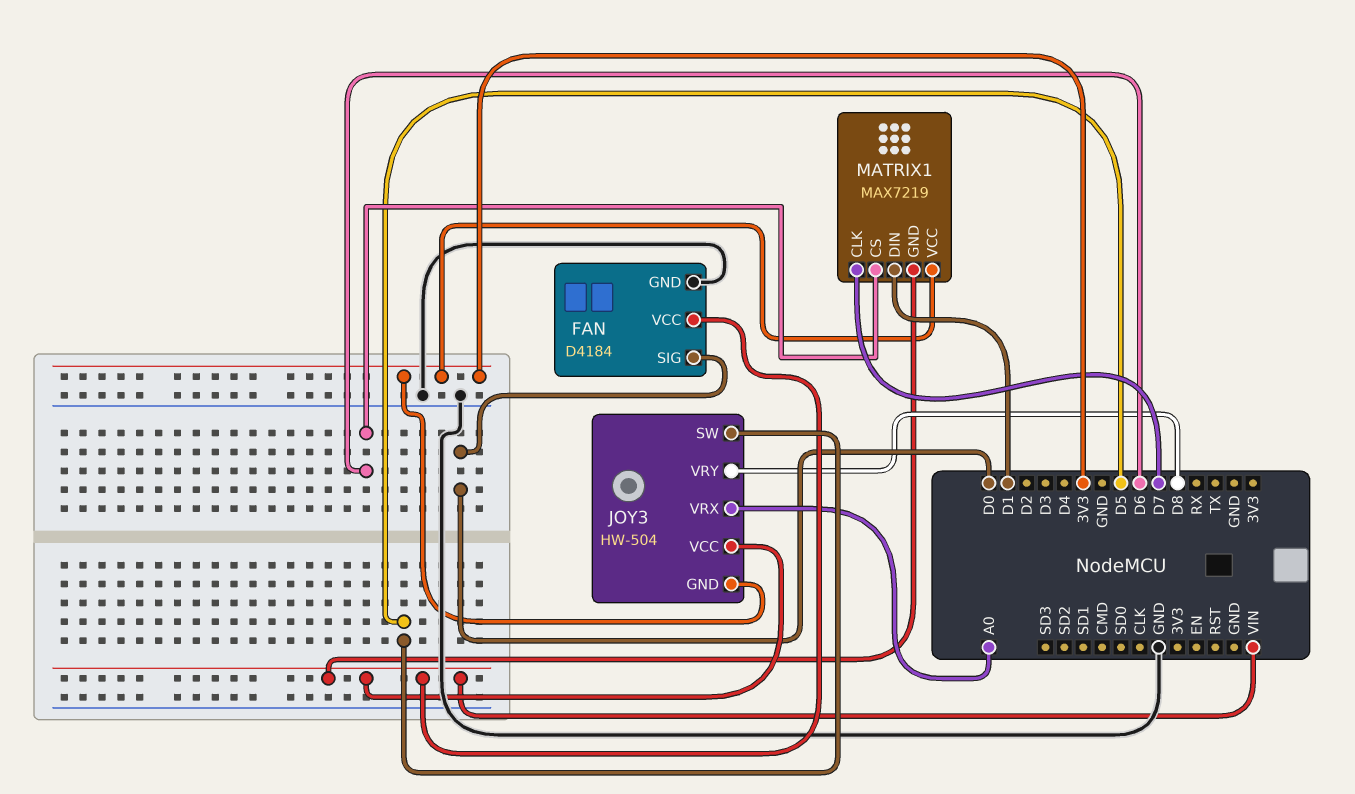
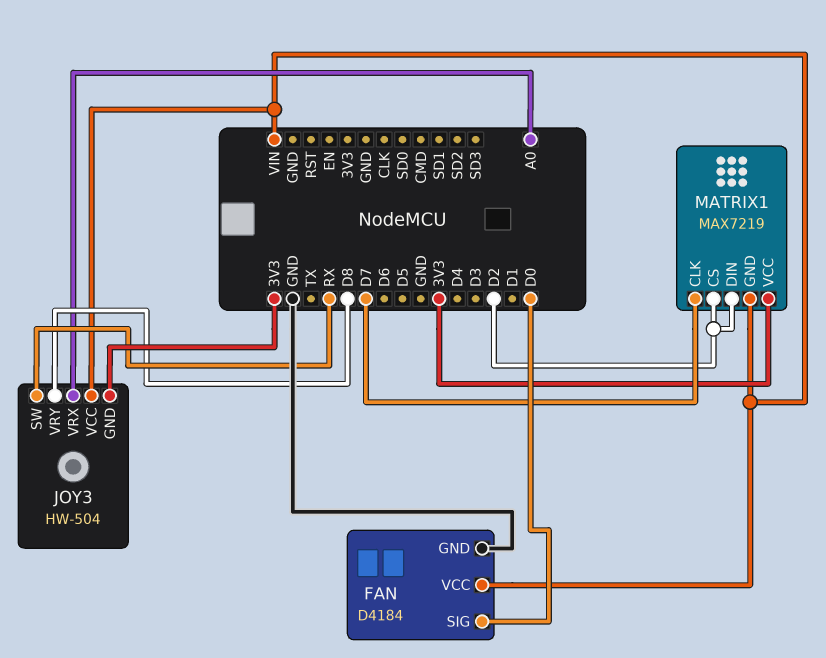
JOY3 pin SW: D5 -> RX
MATRIX1 pin CS: D6 -> D2
MATRIX1 pin DIN: D1 -> D2

